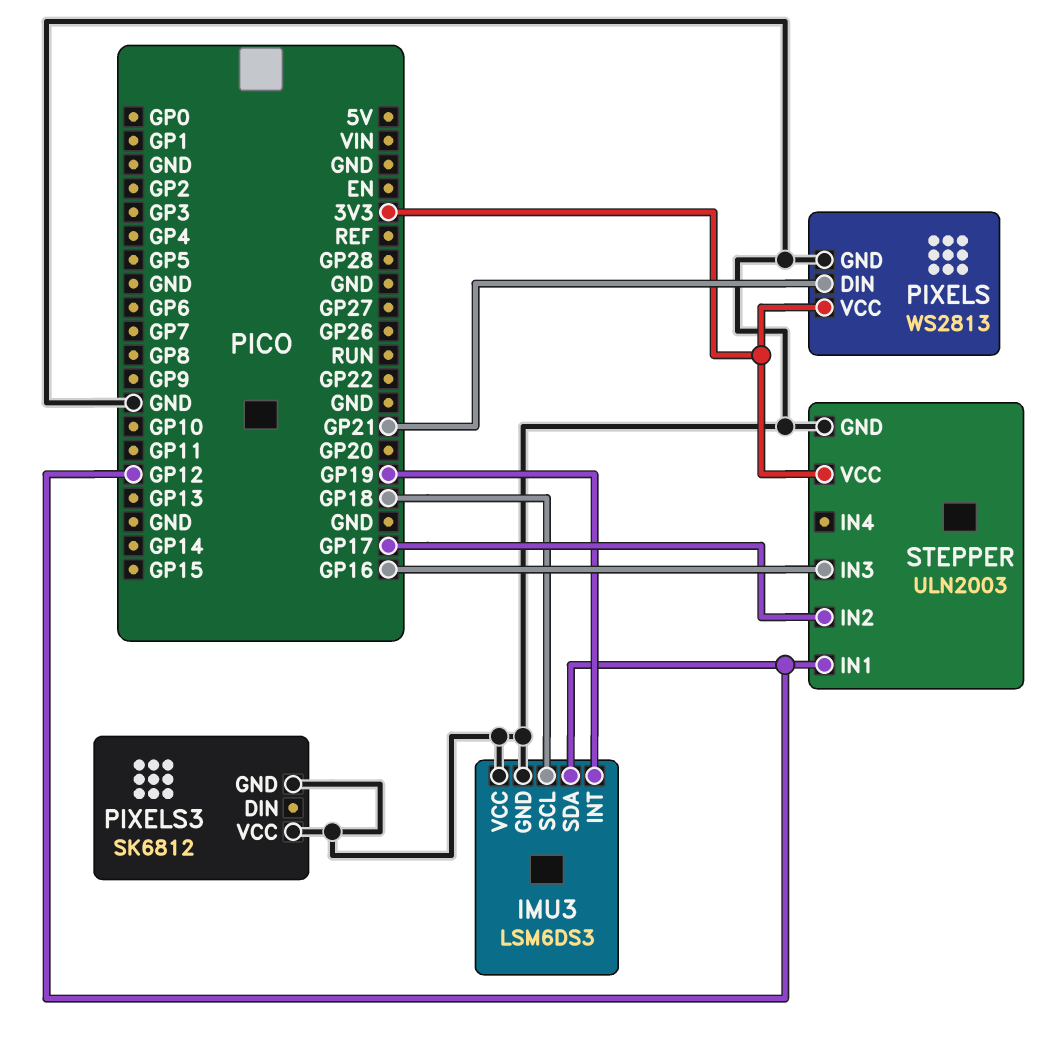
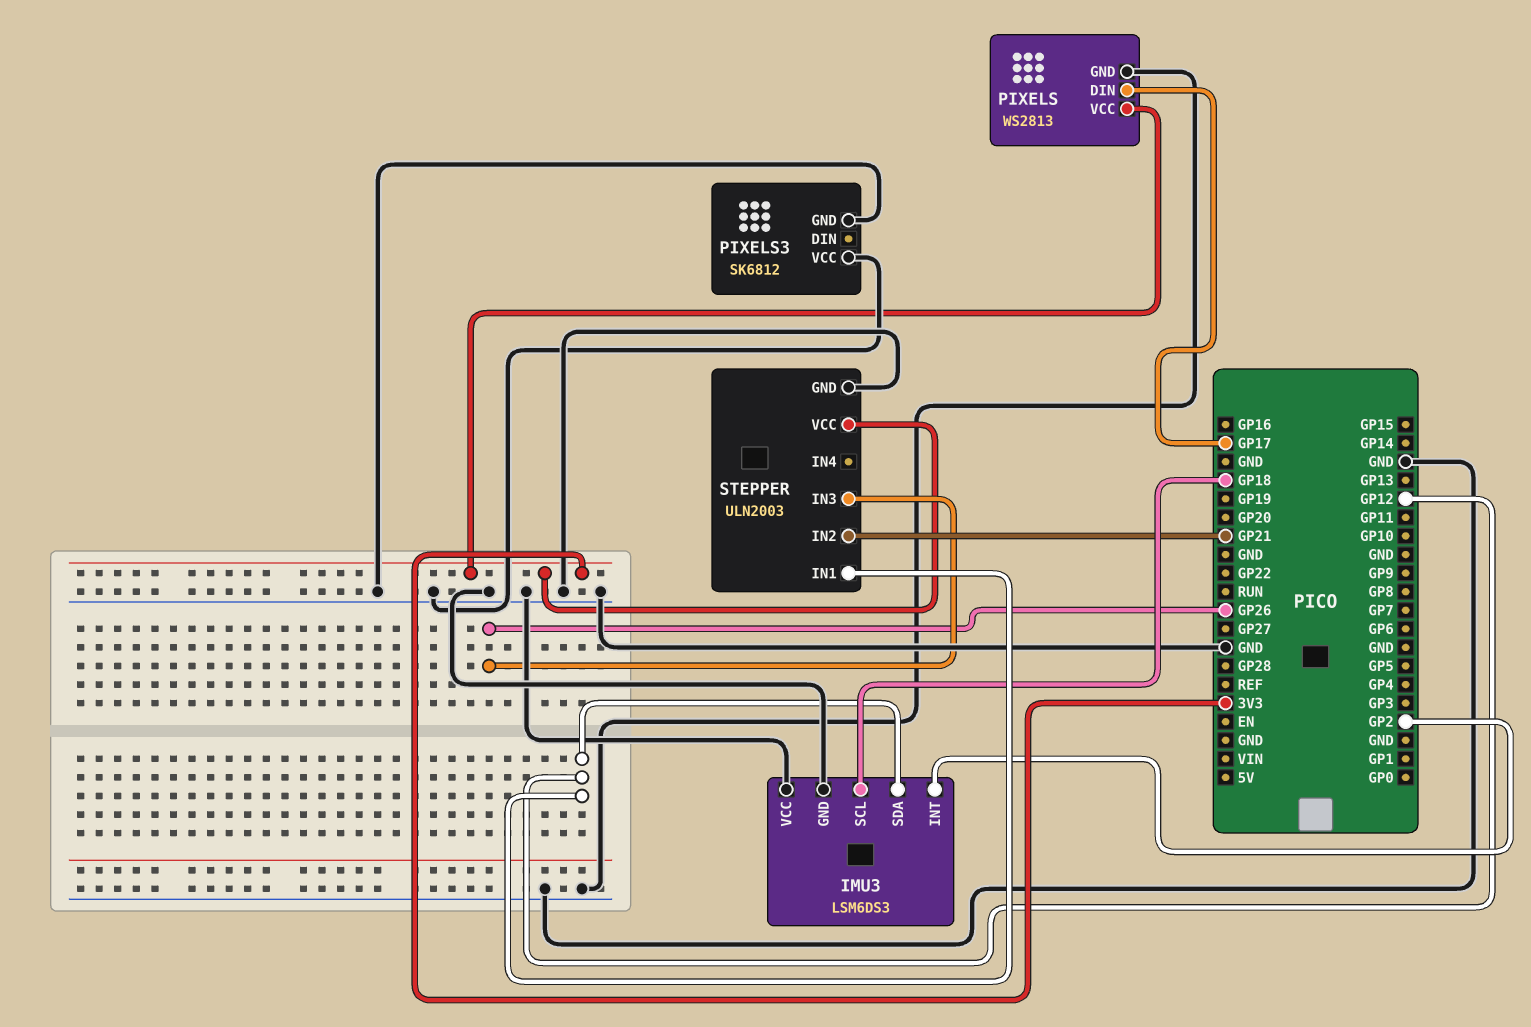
IMU3 pin INT: GP19 -> GP2
PIXELS pin DIN: GP21 -> GP17
STEPPER pin IN2: GP17 -> GP21
STEPPER pin IN3: GP16 -> GP26

